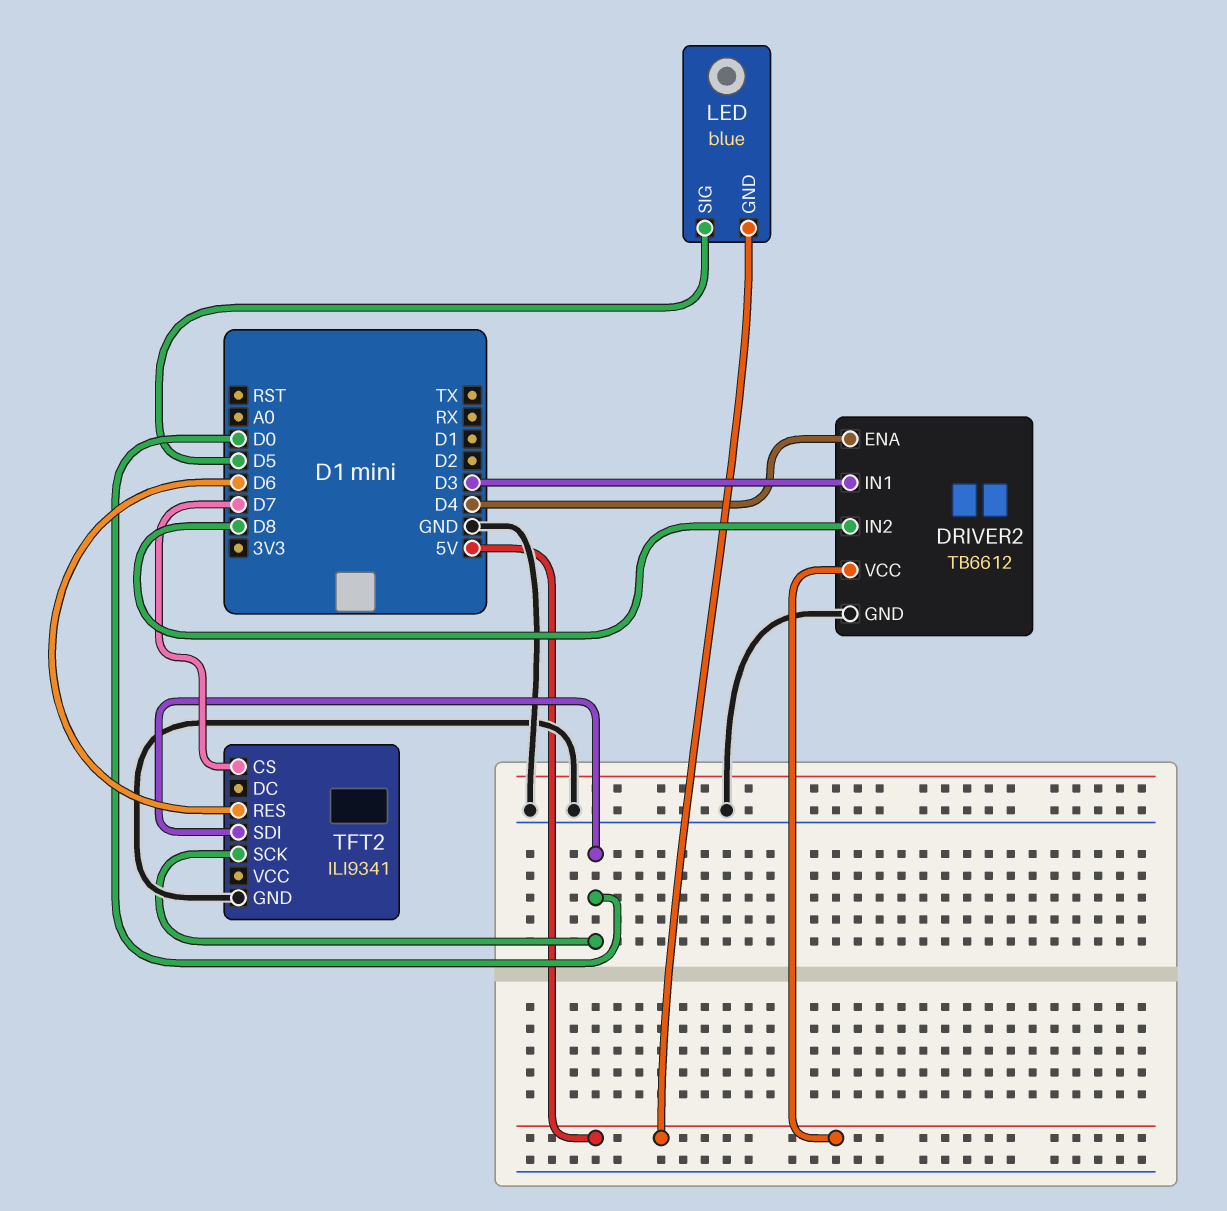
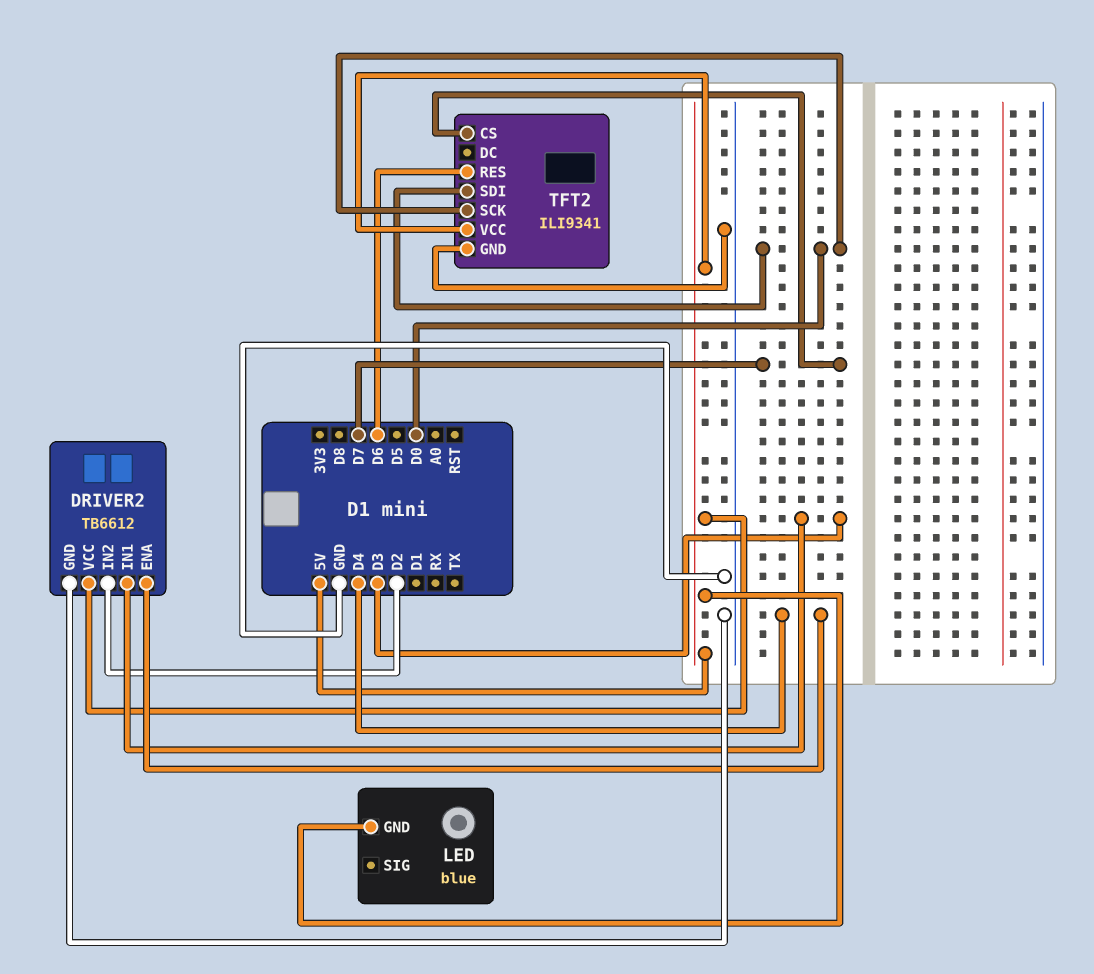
DRIVER2 pin IN2: D8 -> D2
LED pin SIG: D5 -> none
TFT2 pin VCC: none -> 5V

